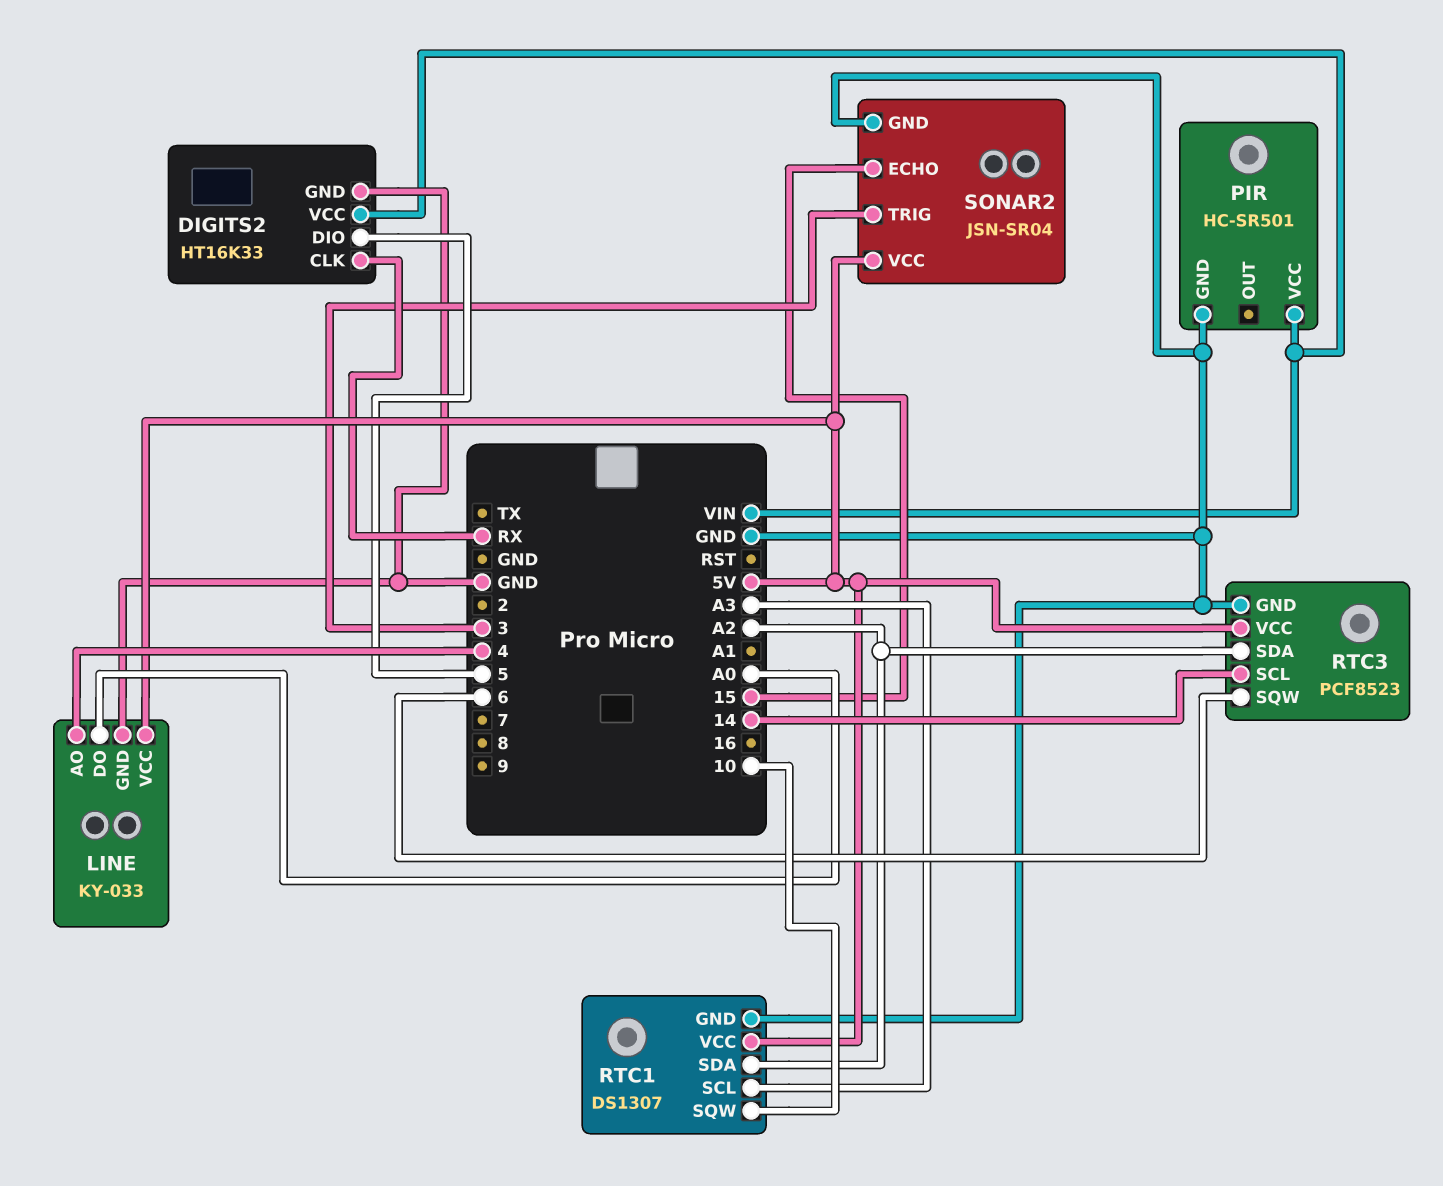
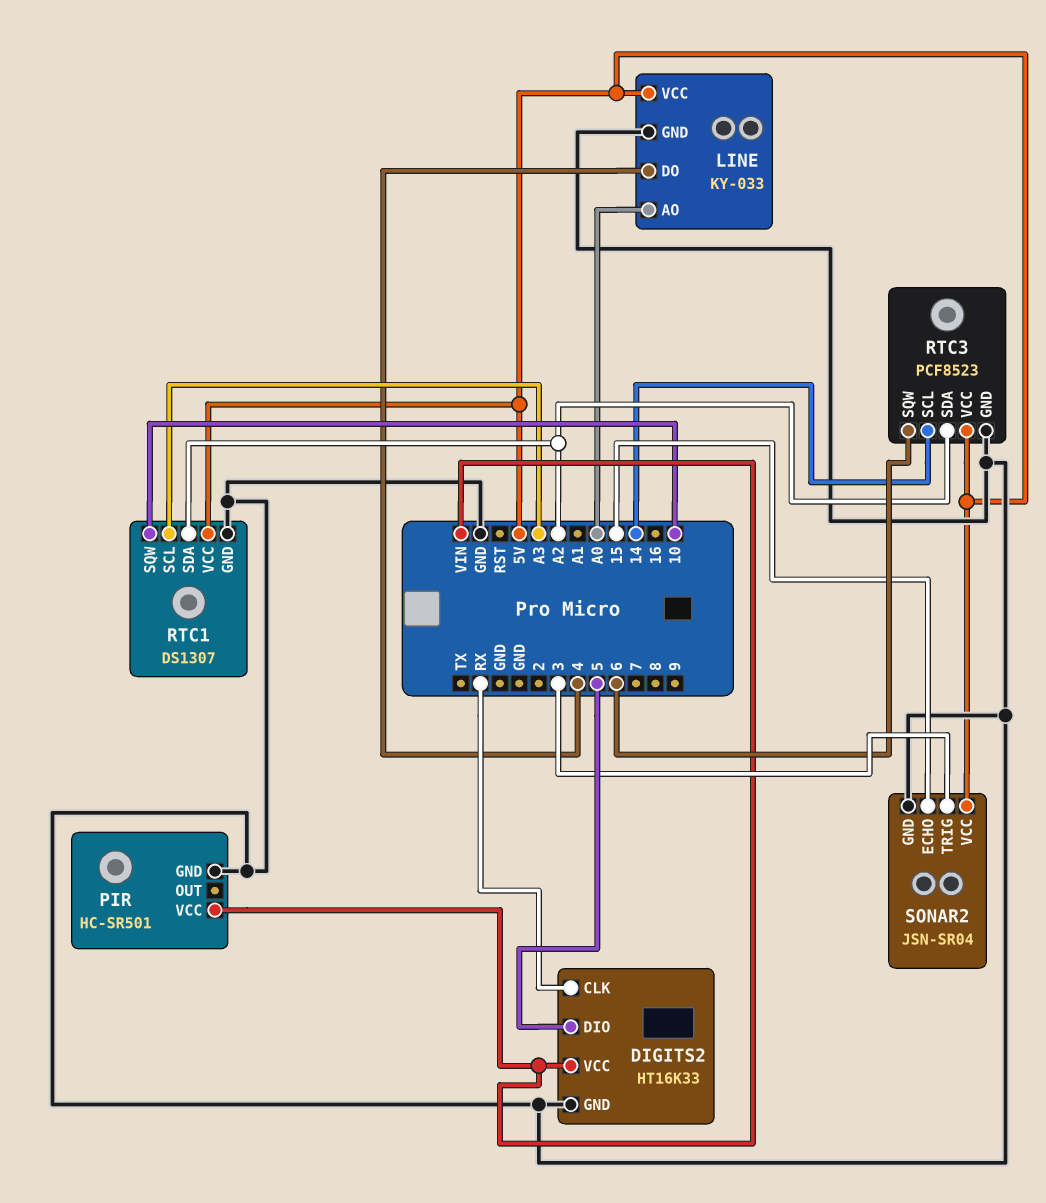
LINE pin AO: 4 -> A0
LINE pin DO: A0 -> 4

